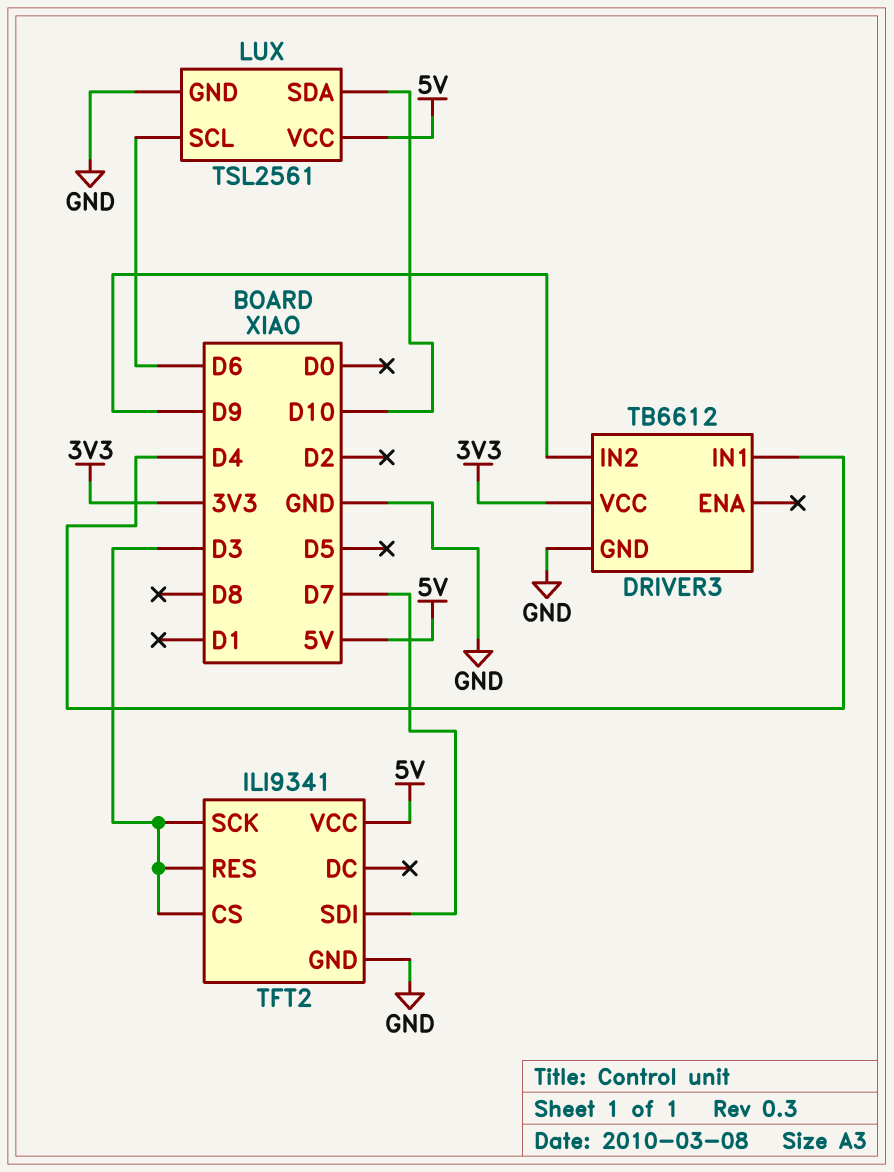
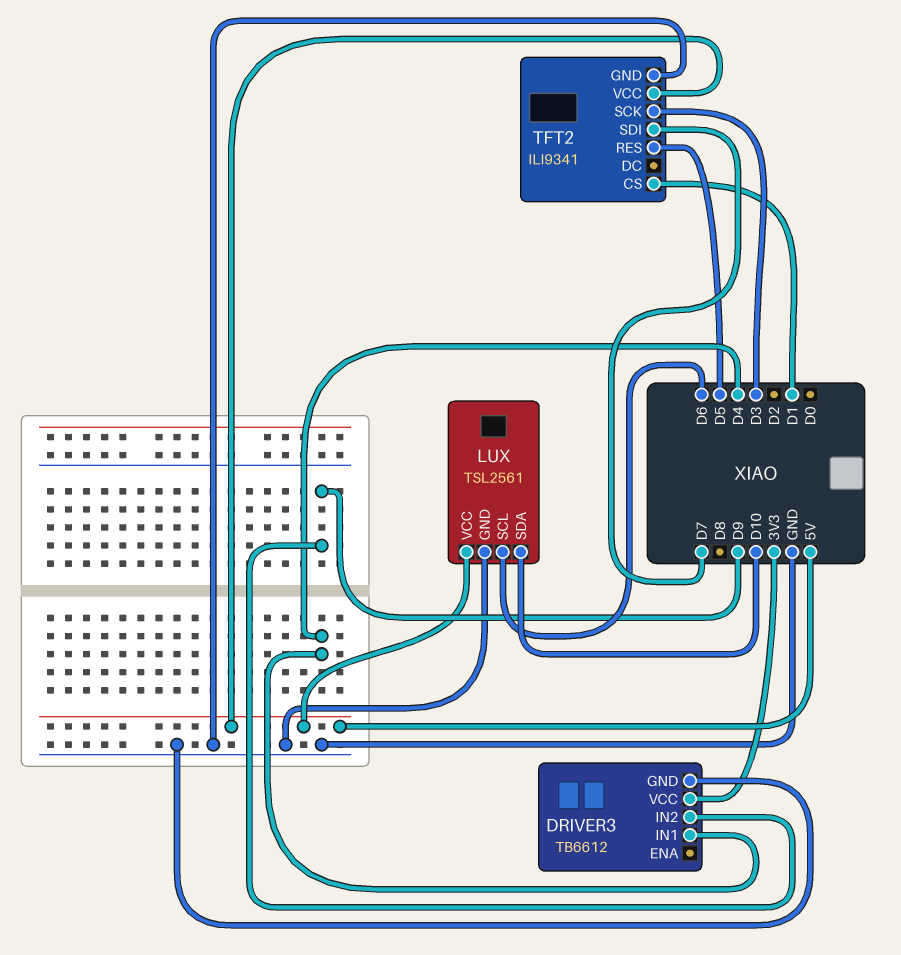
TFT2 pin CS: D3 -> D1
TFT2 pin RES: D3 -> D5

